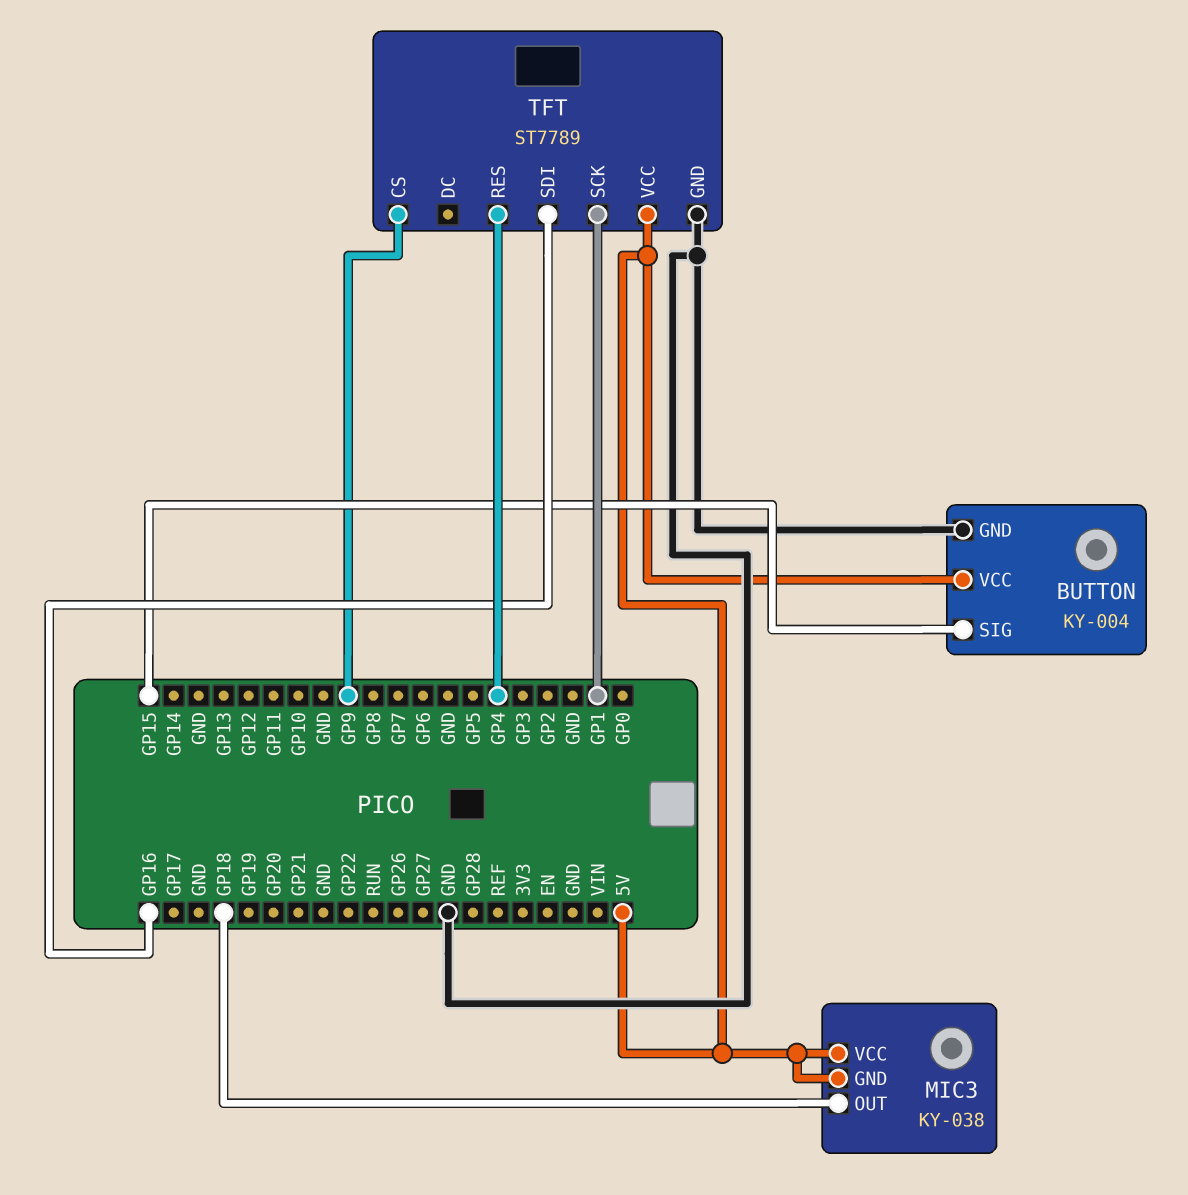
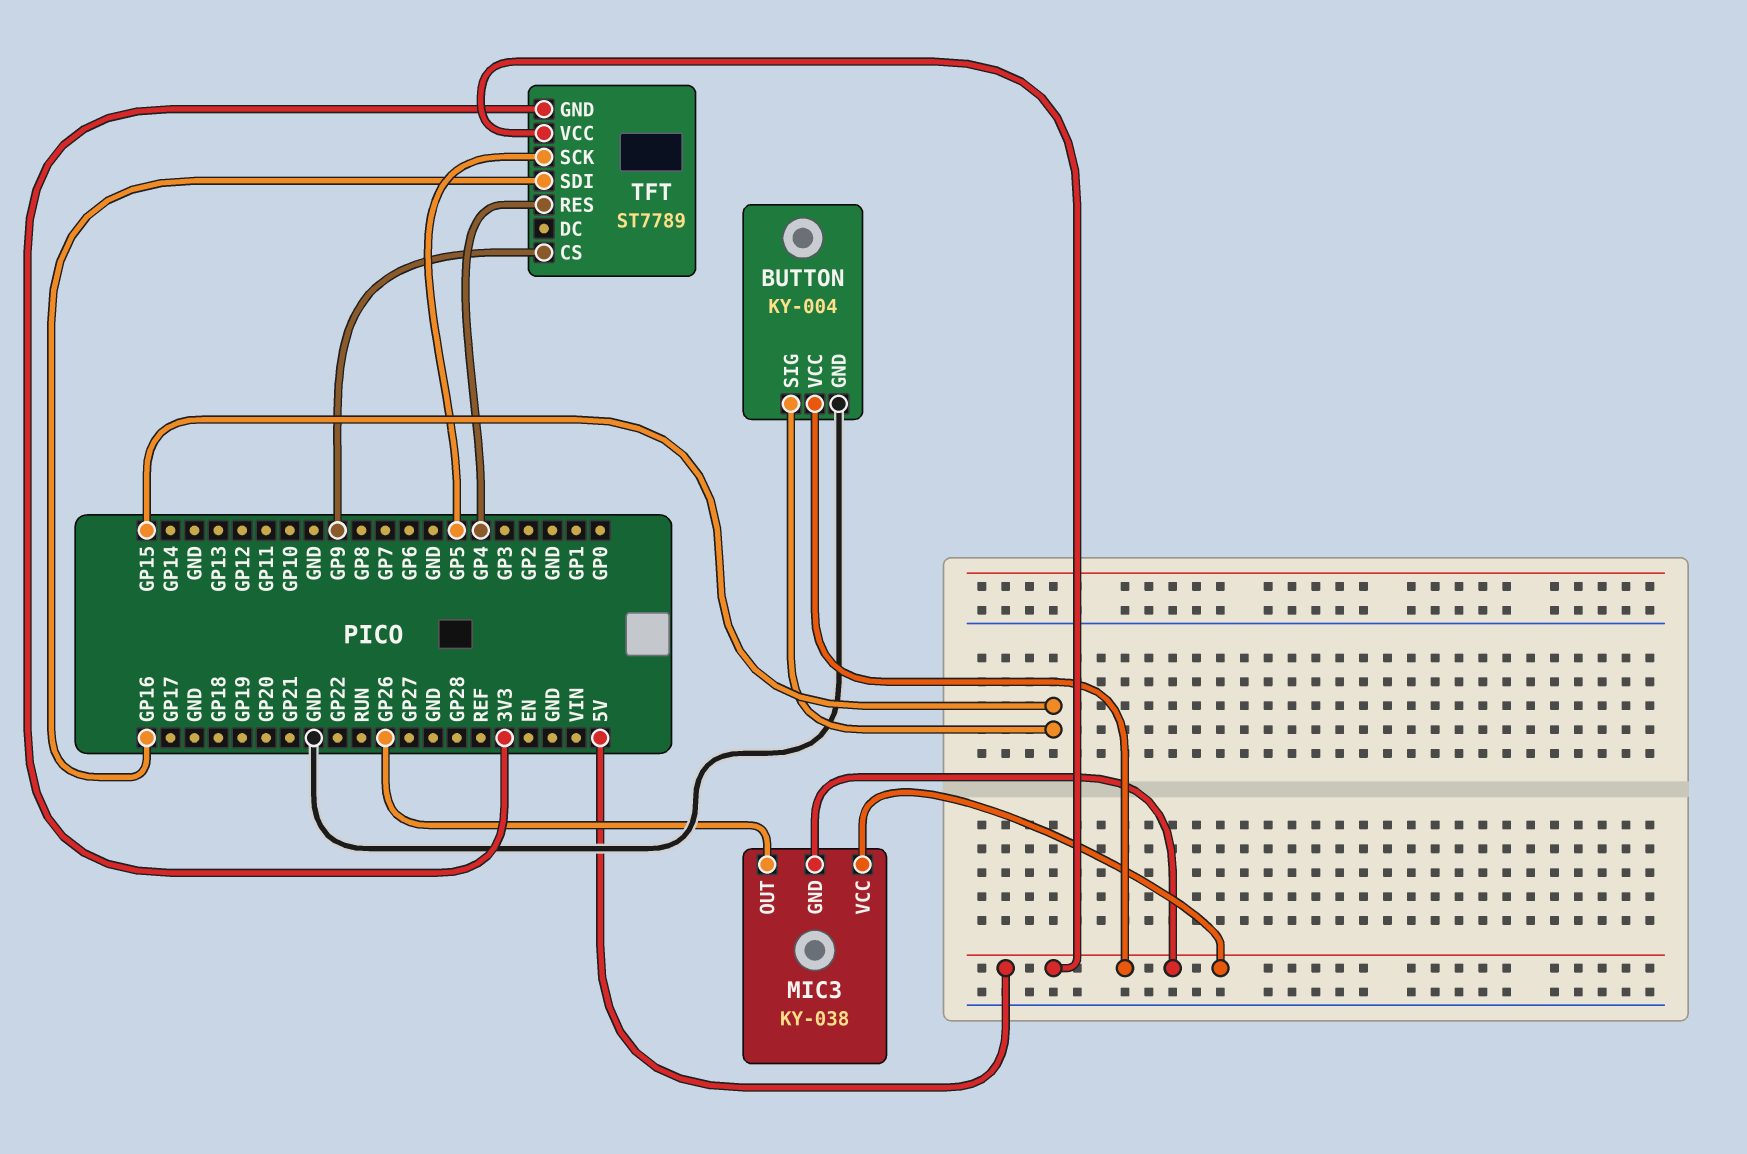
MIC3 pin OUT: GP18 -> GP26
TFT pin GND: GND -> 3V3
TFT pin SCK: GP1 -> GP5

